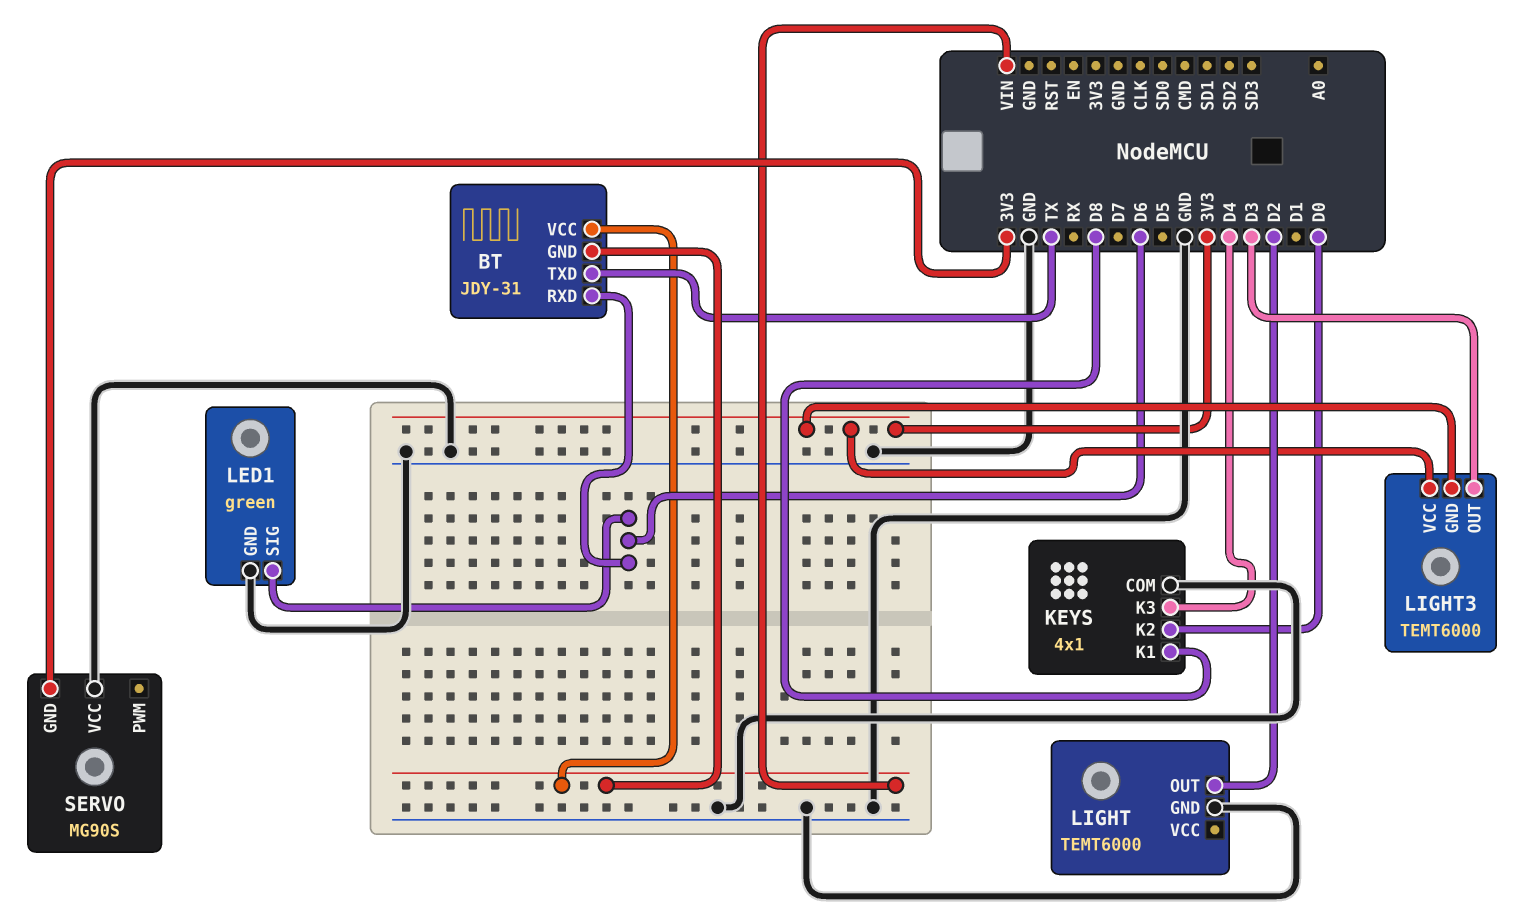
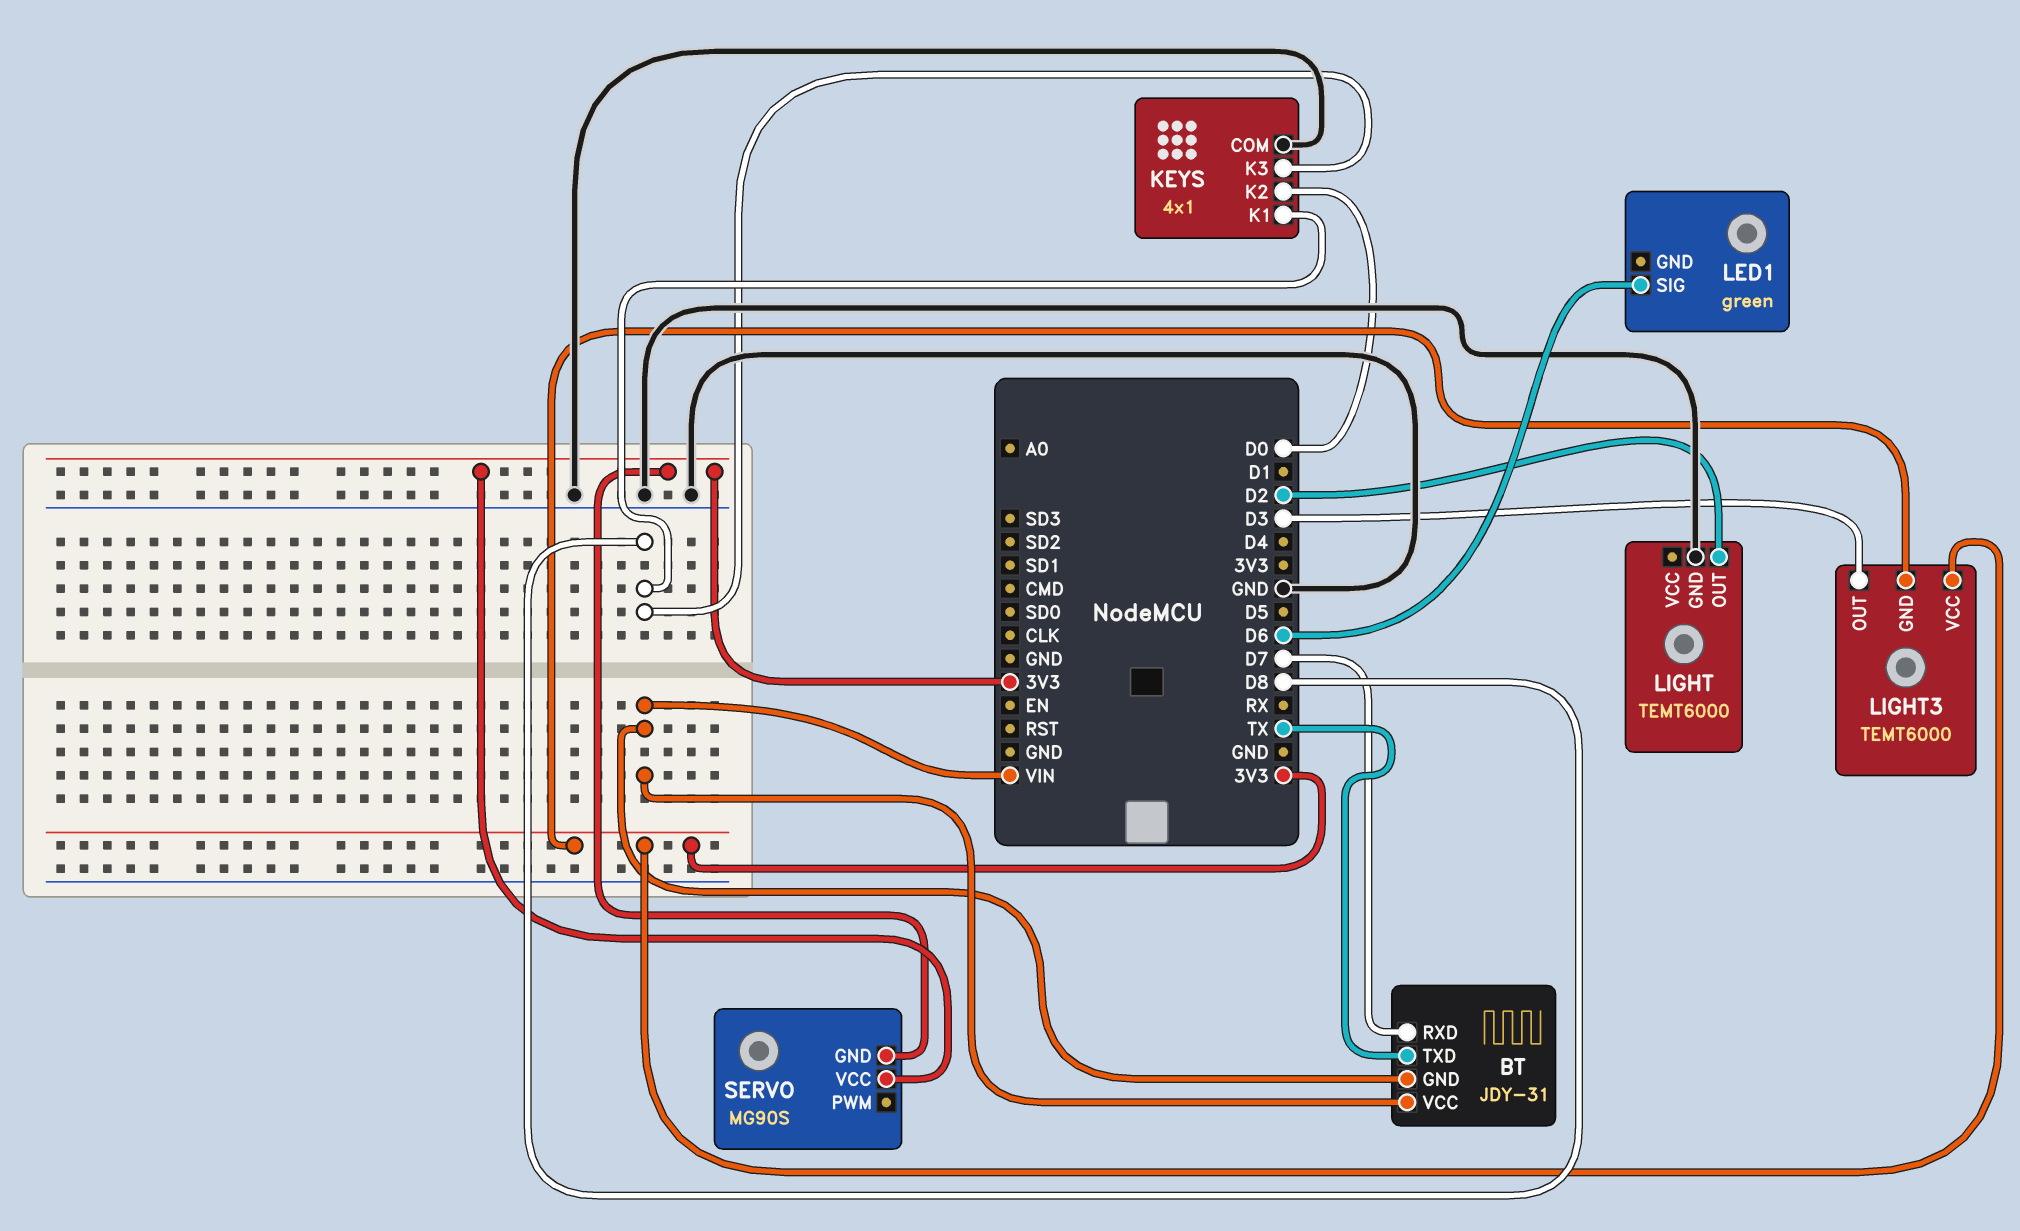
BT pin RXD: D6 -> D7
KEYS pin K3: D4 -> D8
LED1 pin GND: GND -> none
SERVO pin VCC: GND -> 3V3

